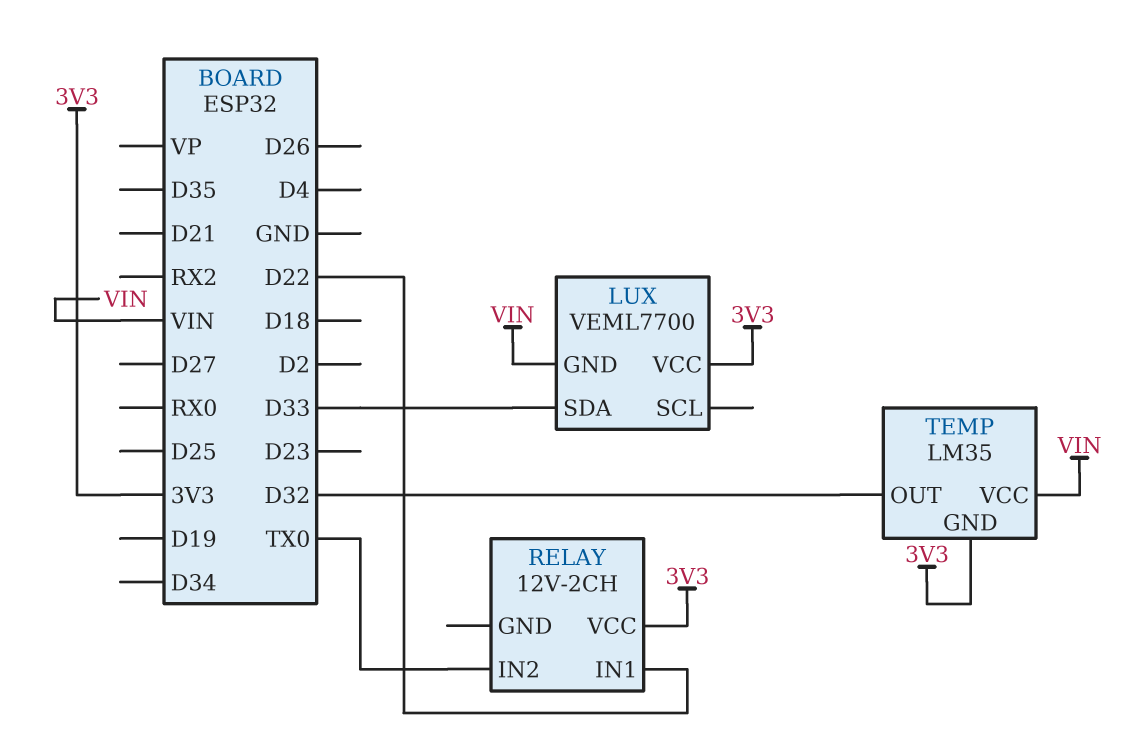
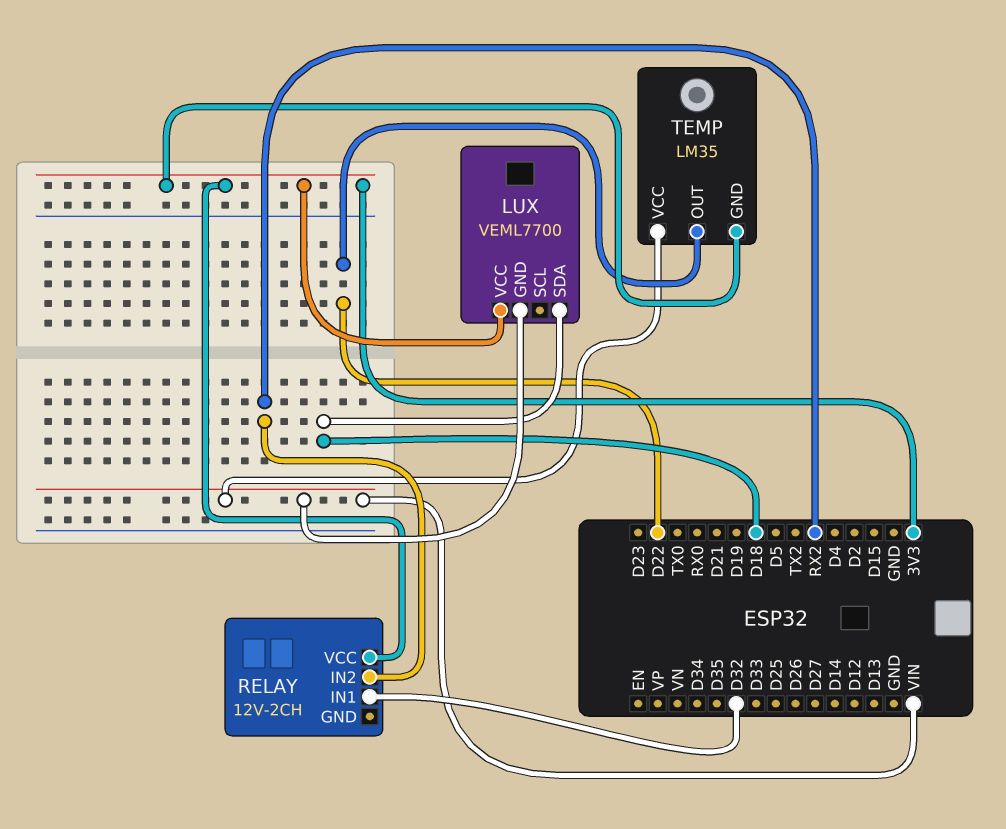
LUX pin SDA: D33 -> D18
RELAY pin IN1: D22 -> D32
RELAY pin IN2: TX0 -> RX2
TEMP pin OUT: D32 -> D22

